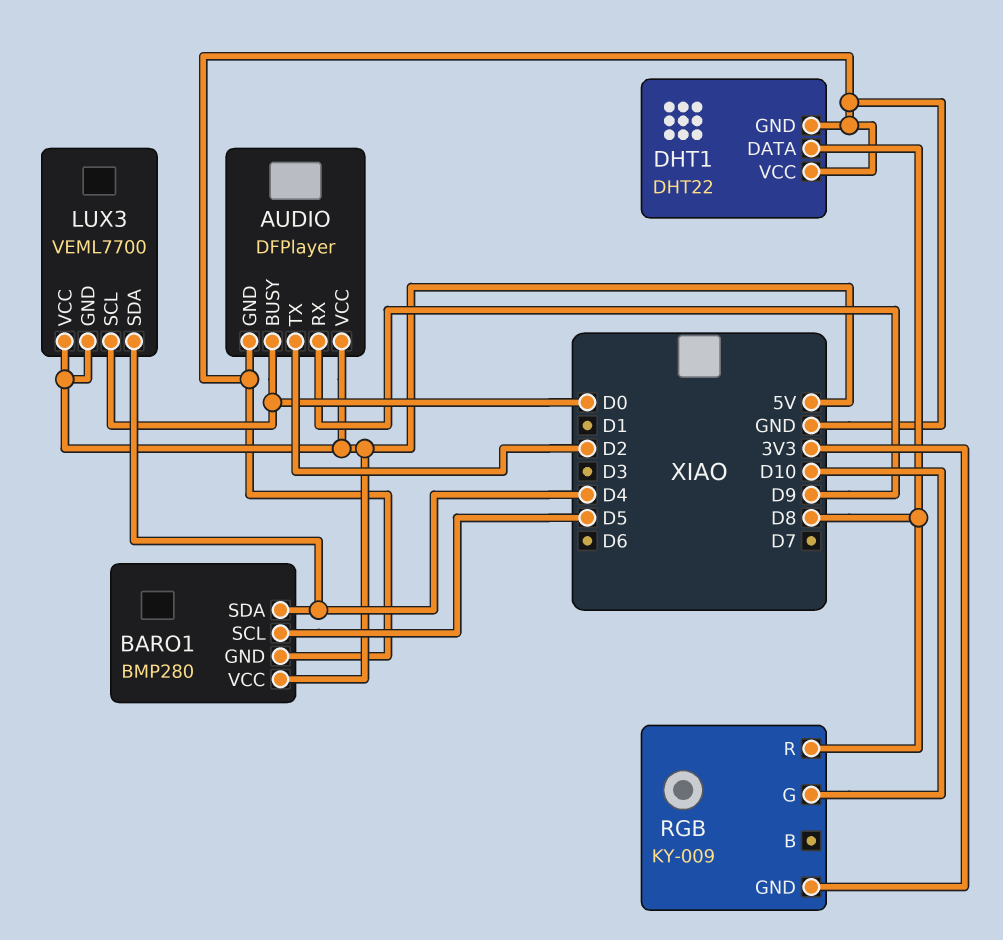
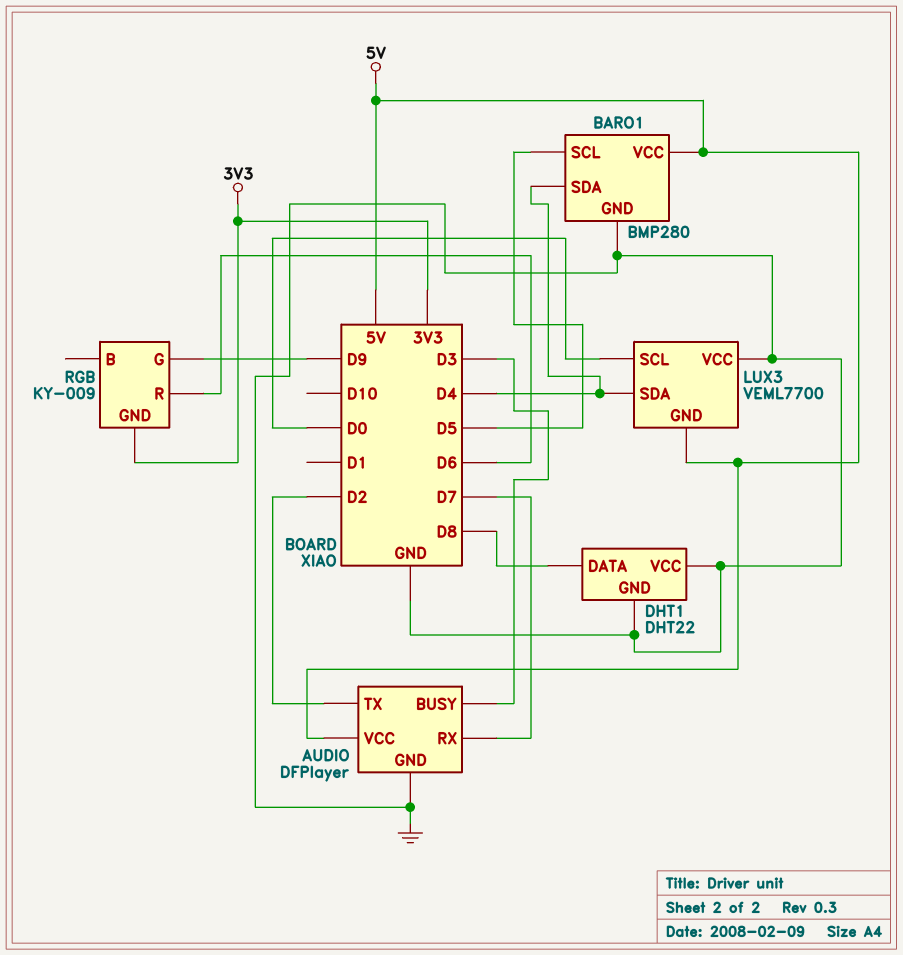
AUDIO pin BUSY: D0 -> D3
AUDIO pin RX: D9 -> D7
LUX3 pin VCC: 5V -> GND
RGB pin G: D10 -> D9
RGB pin R: D8 -> D6

